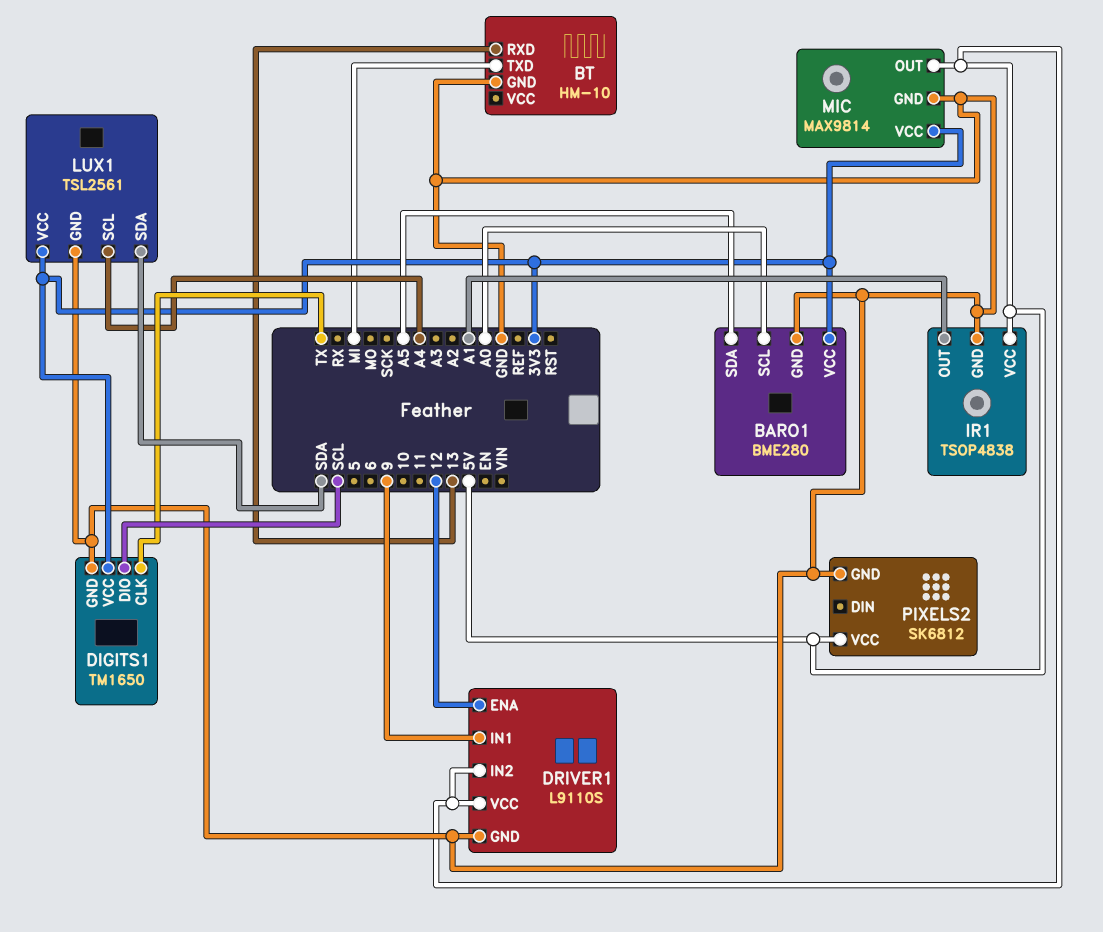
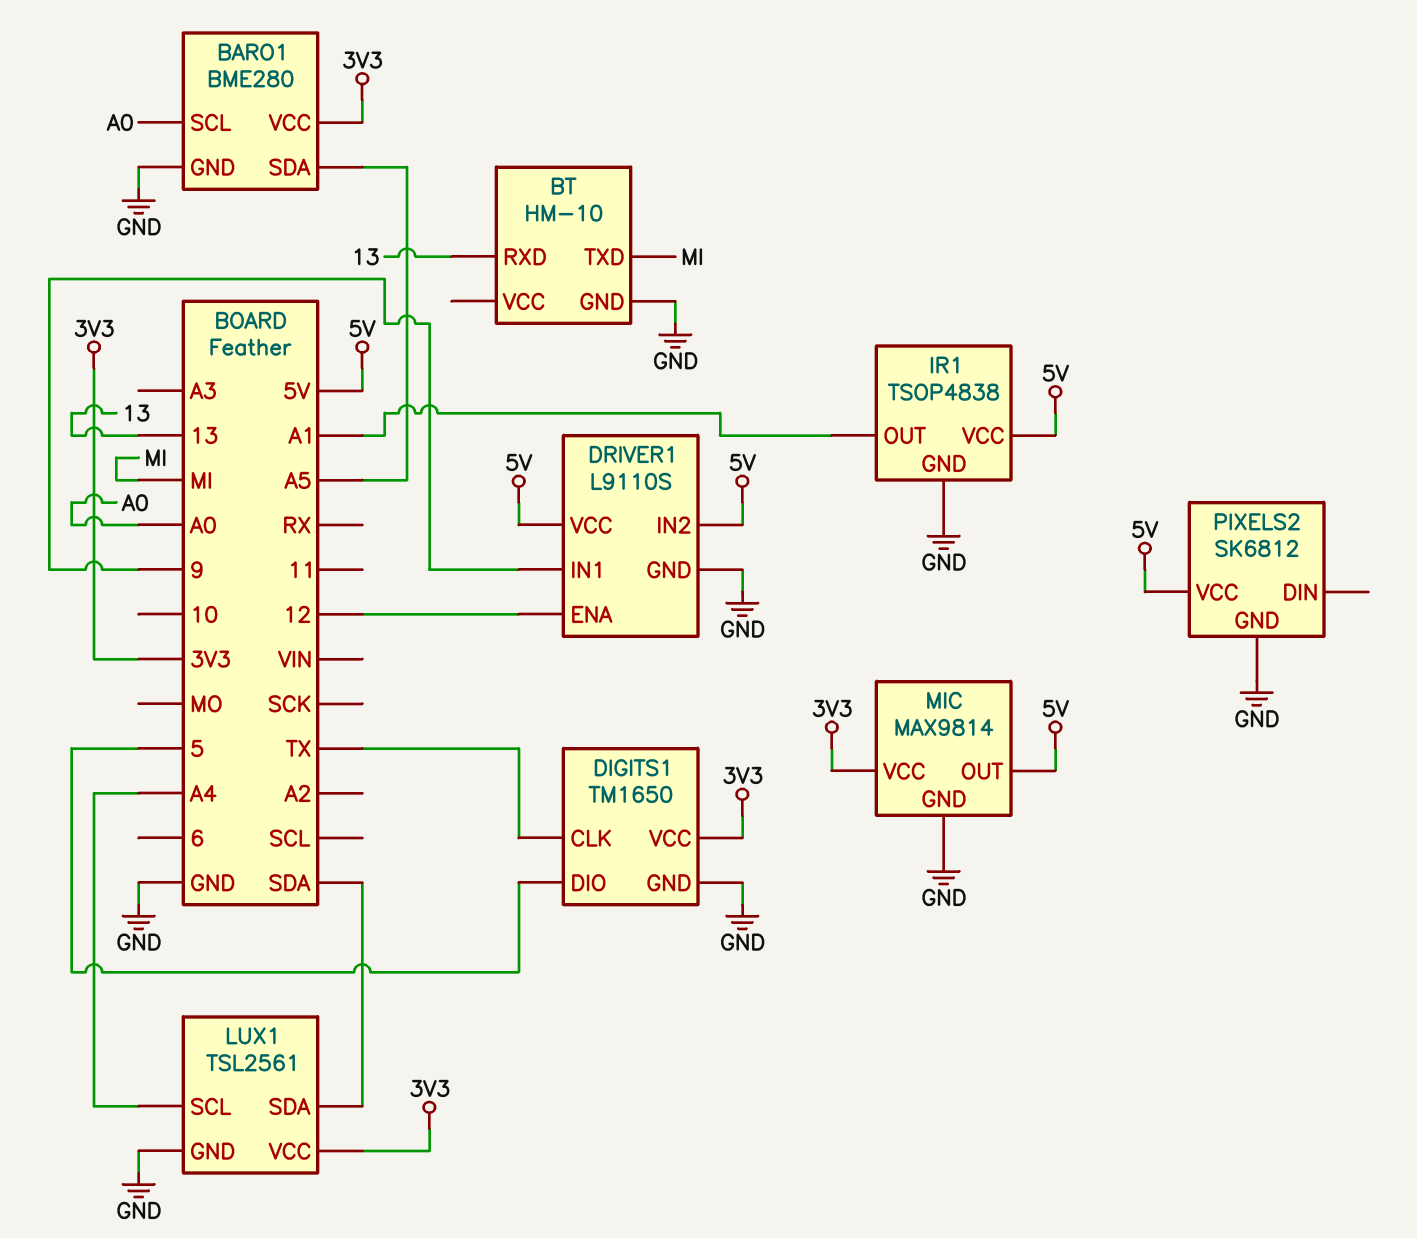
DIGITS1 pin DIO: SCL -> 5

